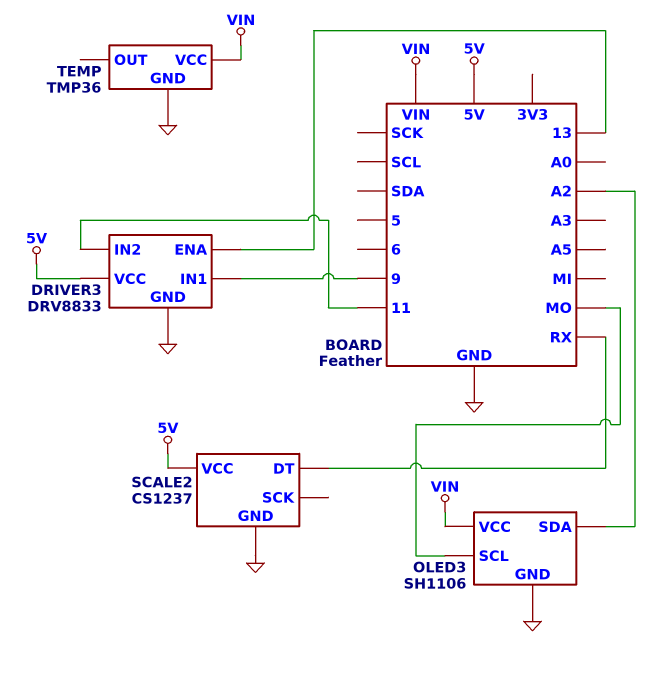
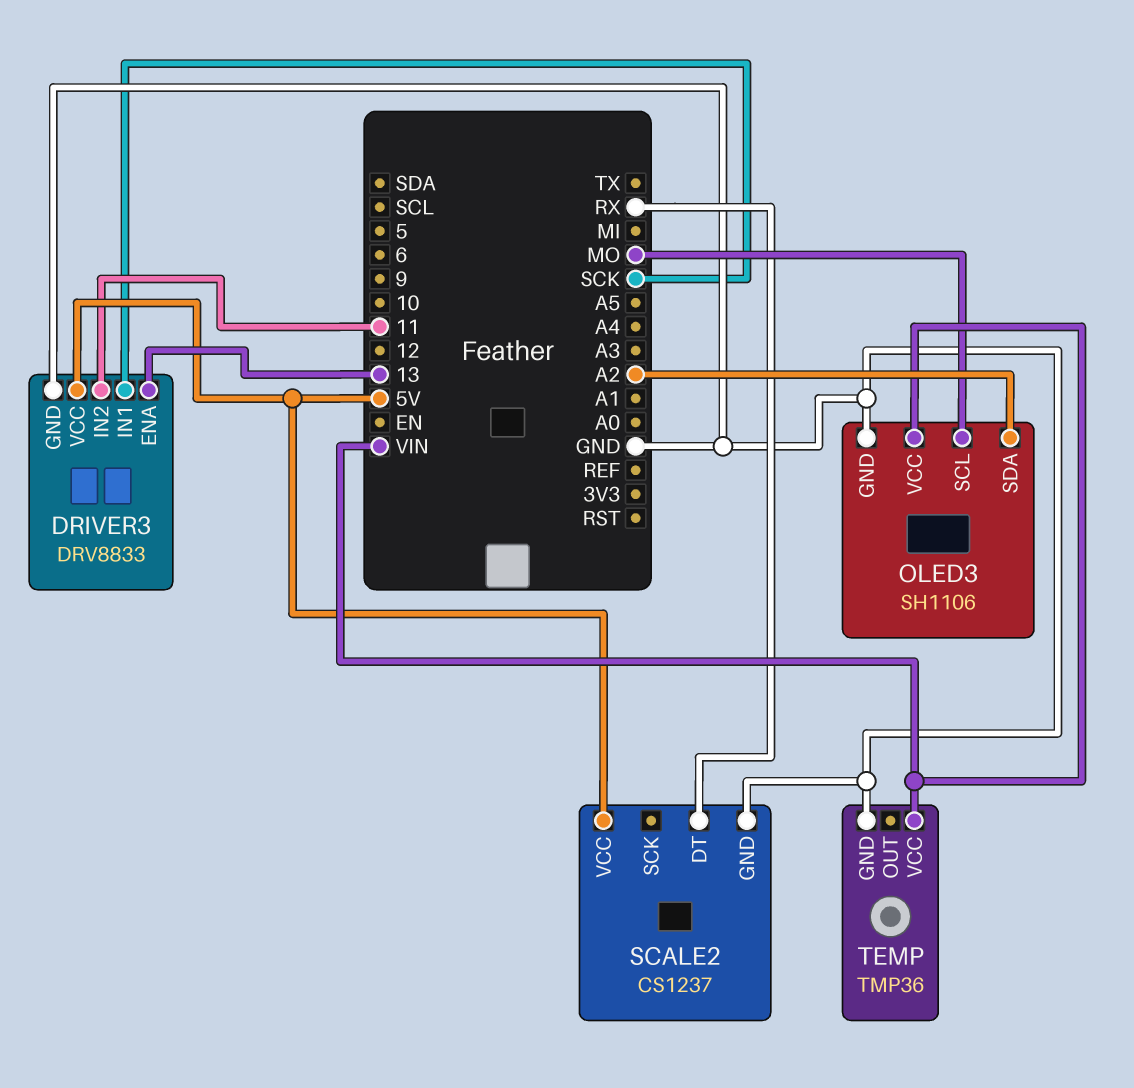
DRIVER3 pin IN1: 9 -> SCK

